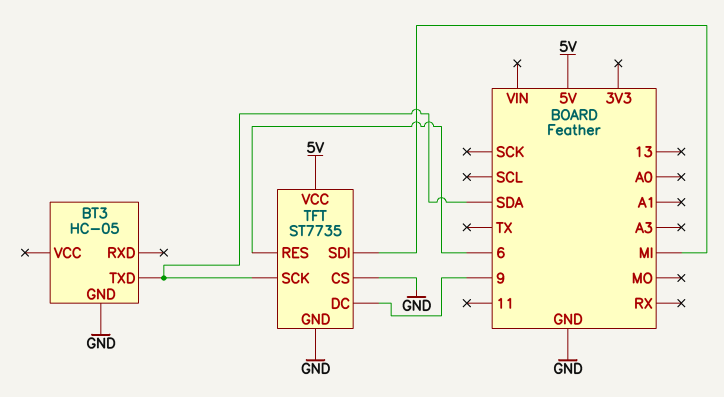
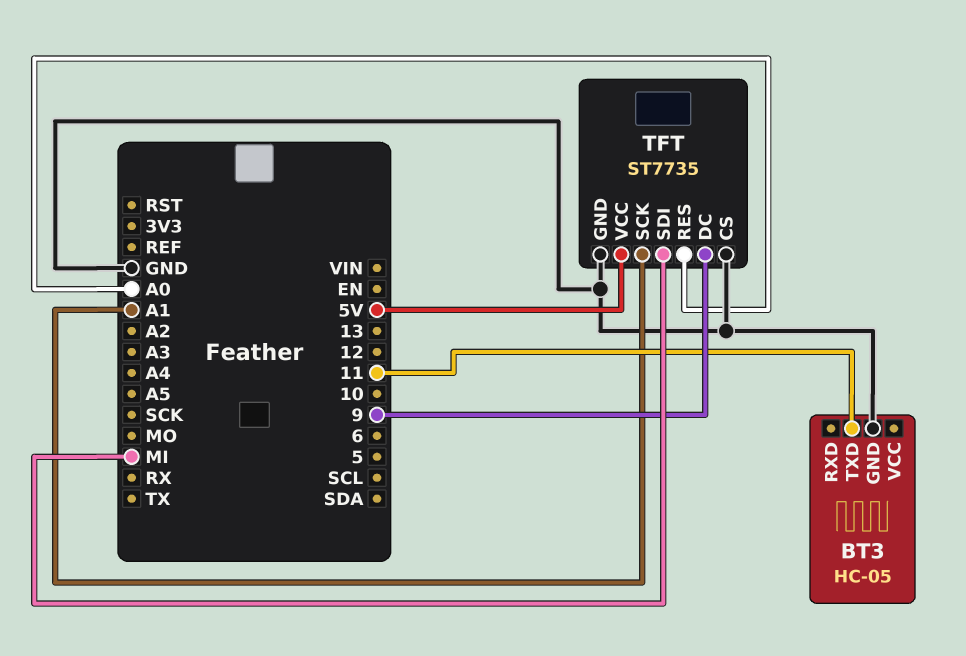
BT3 pin TXD: SDA -> 11
TFT pin RES: 6 -> A0
TFT pin SCK: SDA -> A1

